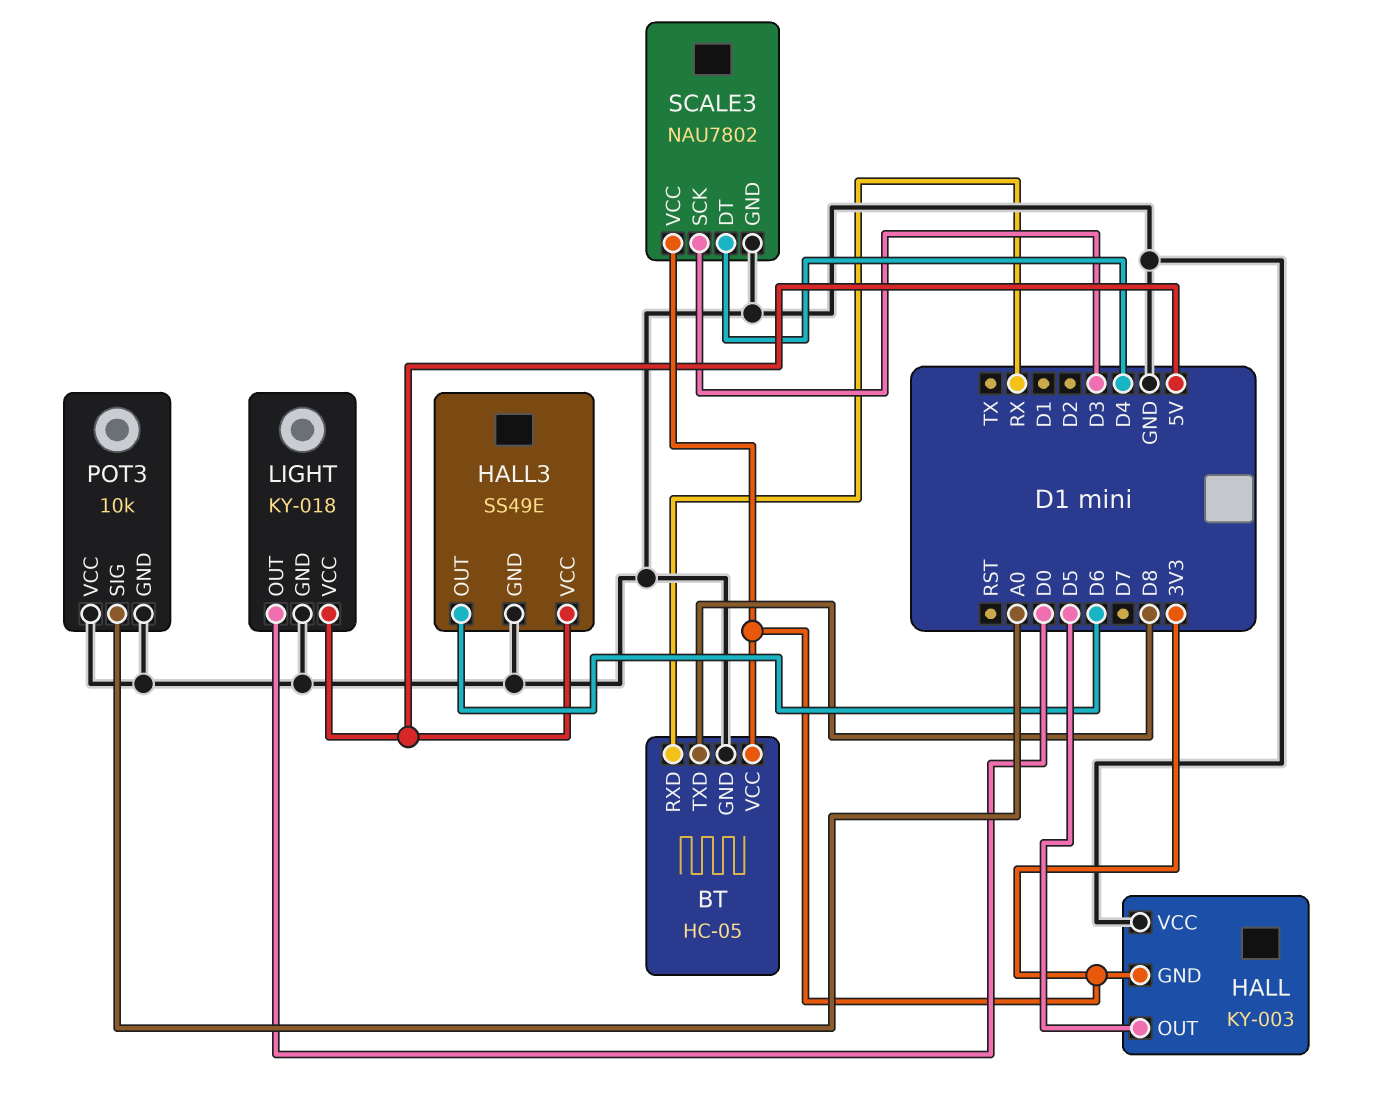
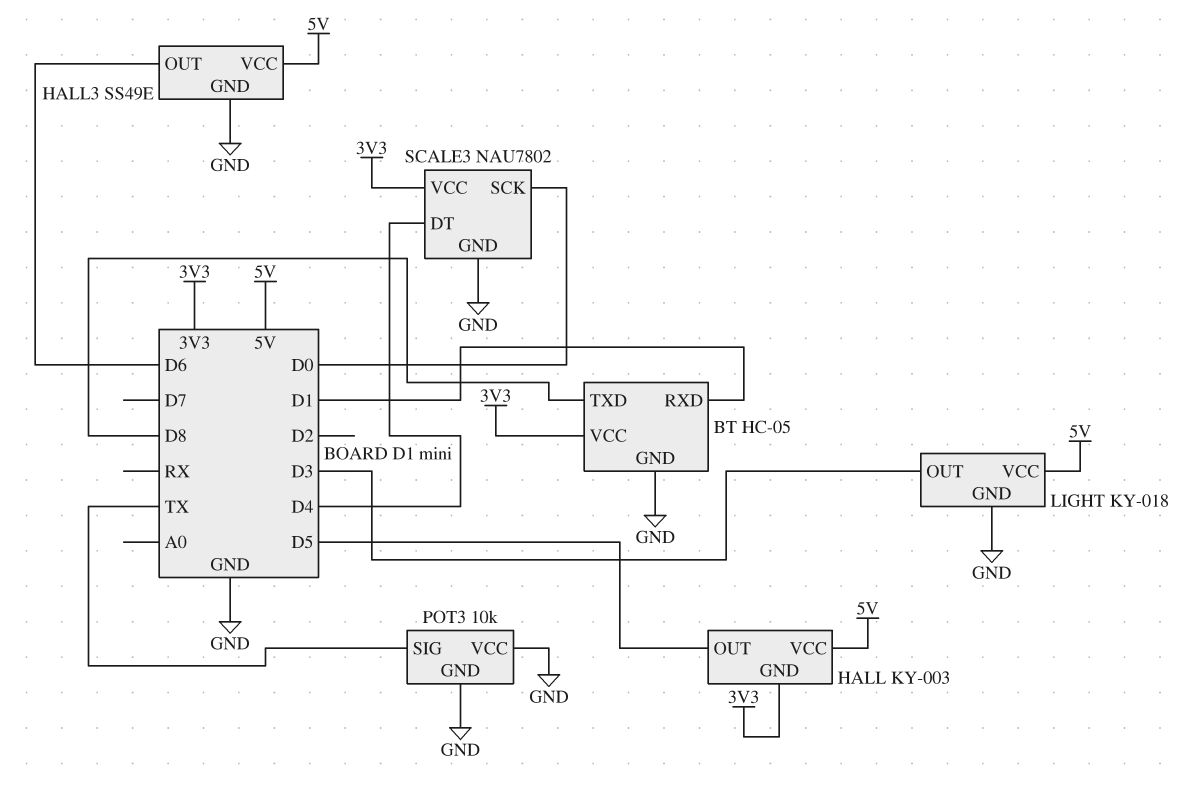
BT pin RXD: RX -> D1
HALL pin VCC: GND -> 5V
LIGHT pin OUT: D0 -> D3
POT3 pin SIG: A0 -> TX
SCALE3 pin SCK: D3 -> D0

